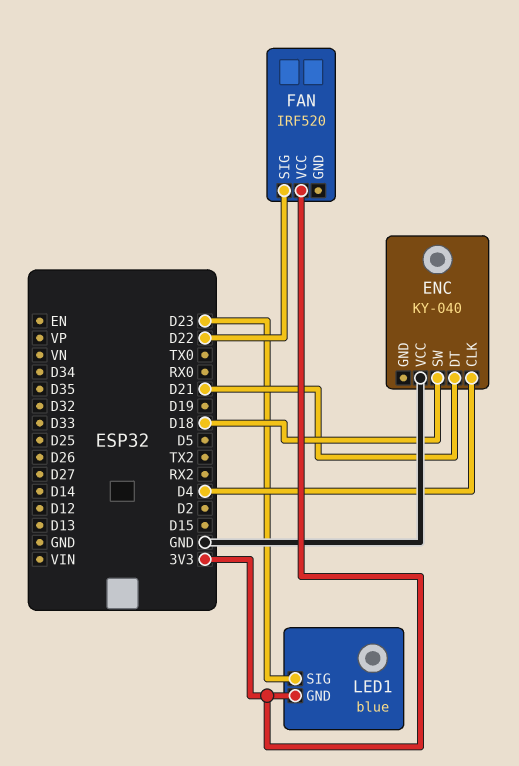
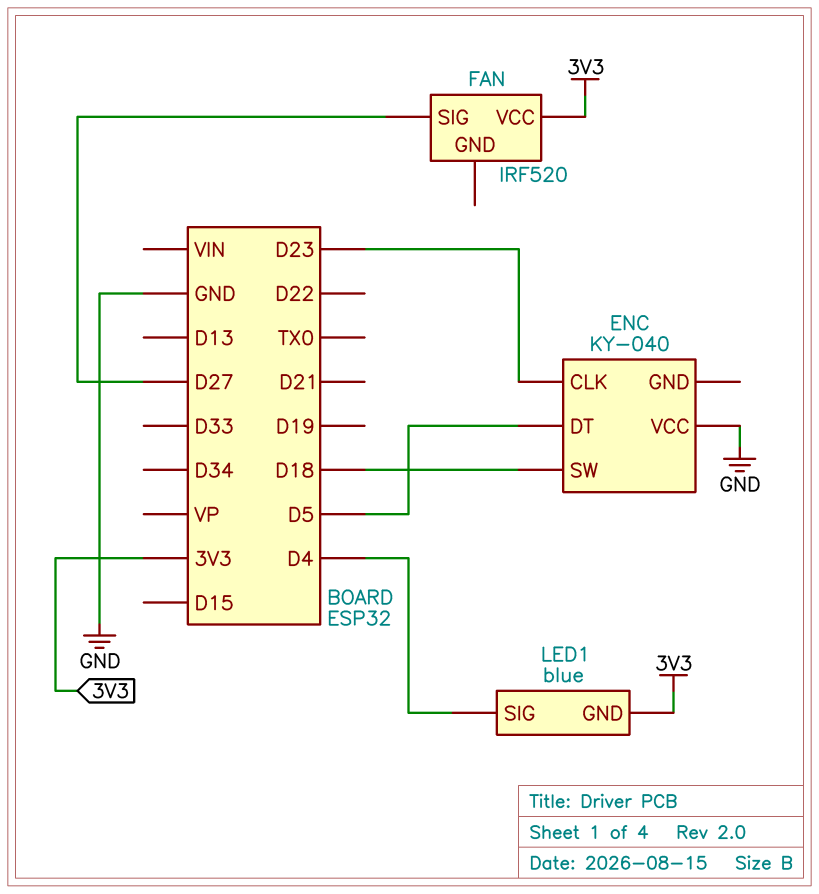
ENC pin CLK: D4 -> D23
ENC pin DT: D21 -> D5
FAN pin SIG: D22 -> D27
LED1 pin SIG: D23 -> D4

